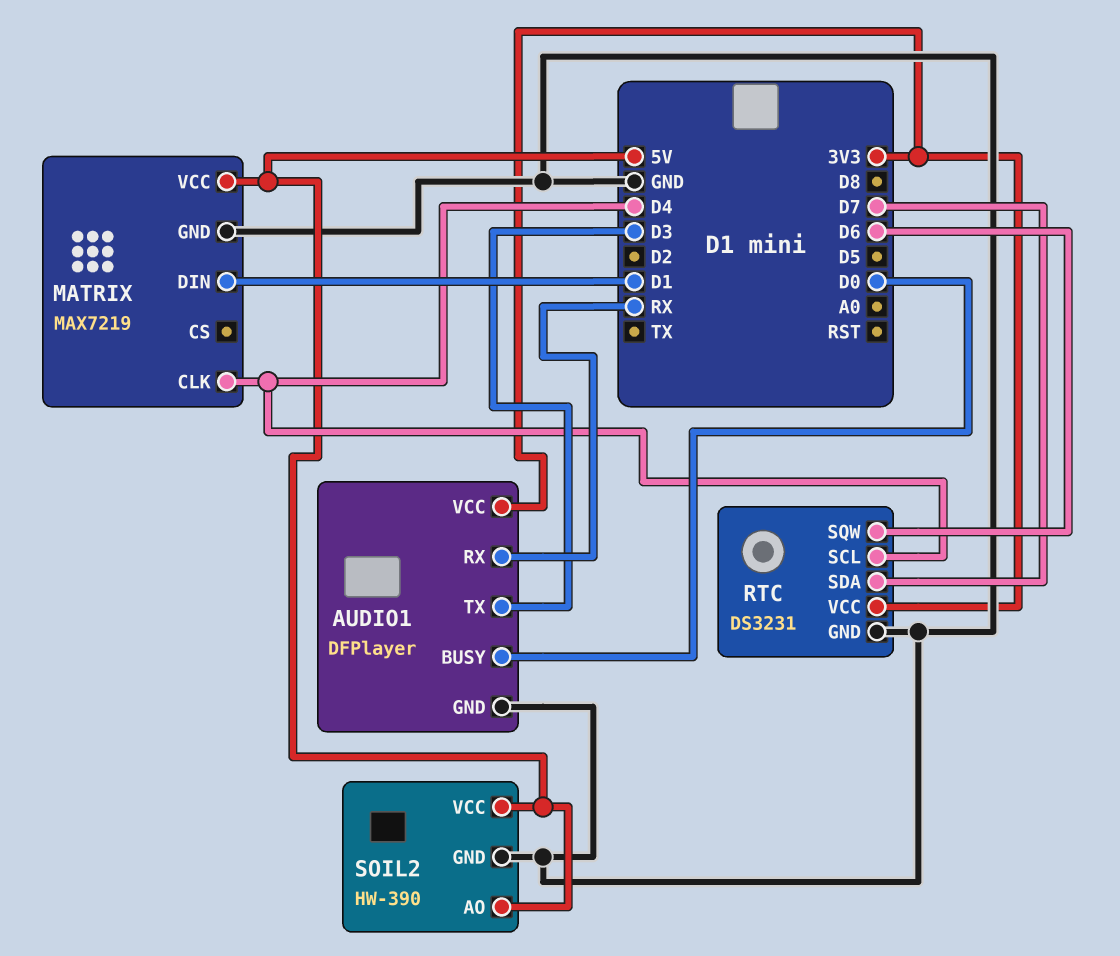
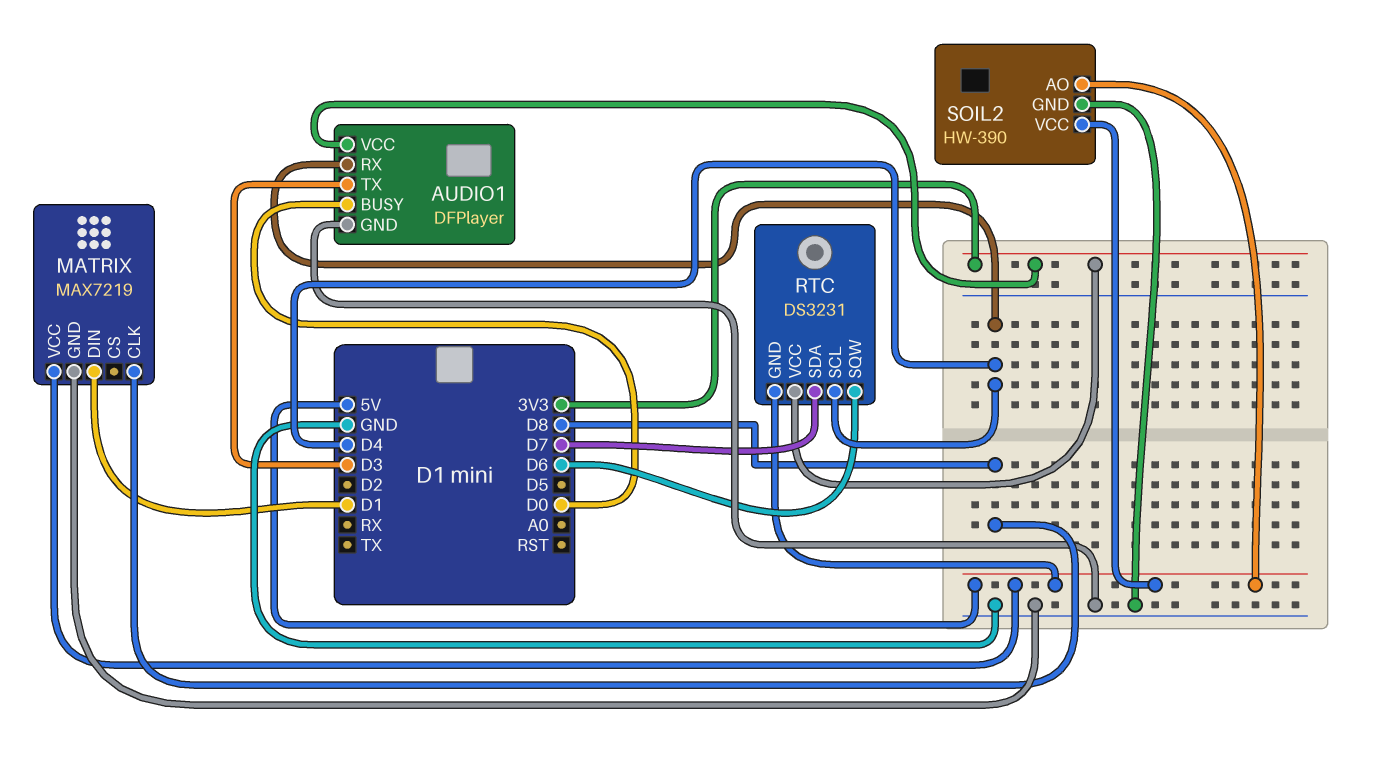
AUDIO1 pin RX: RX -> D4
MATRIX pin CLK: D4 -> D8
RTC pin GND: GND -> 5V

